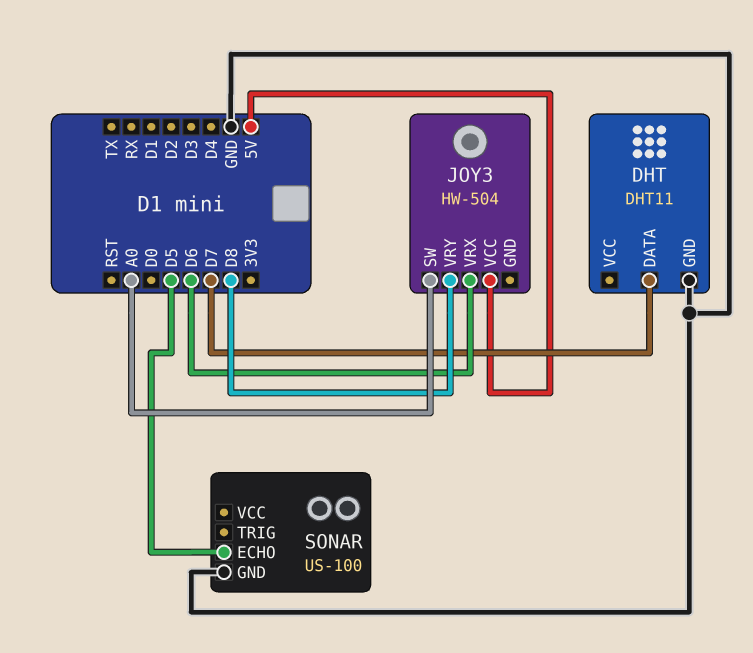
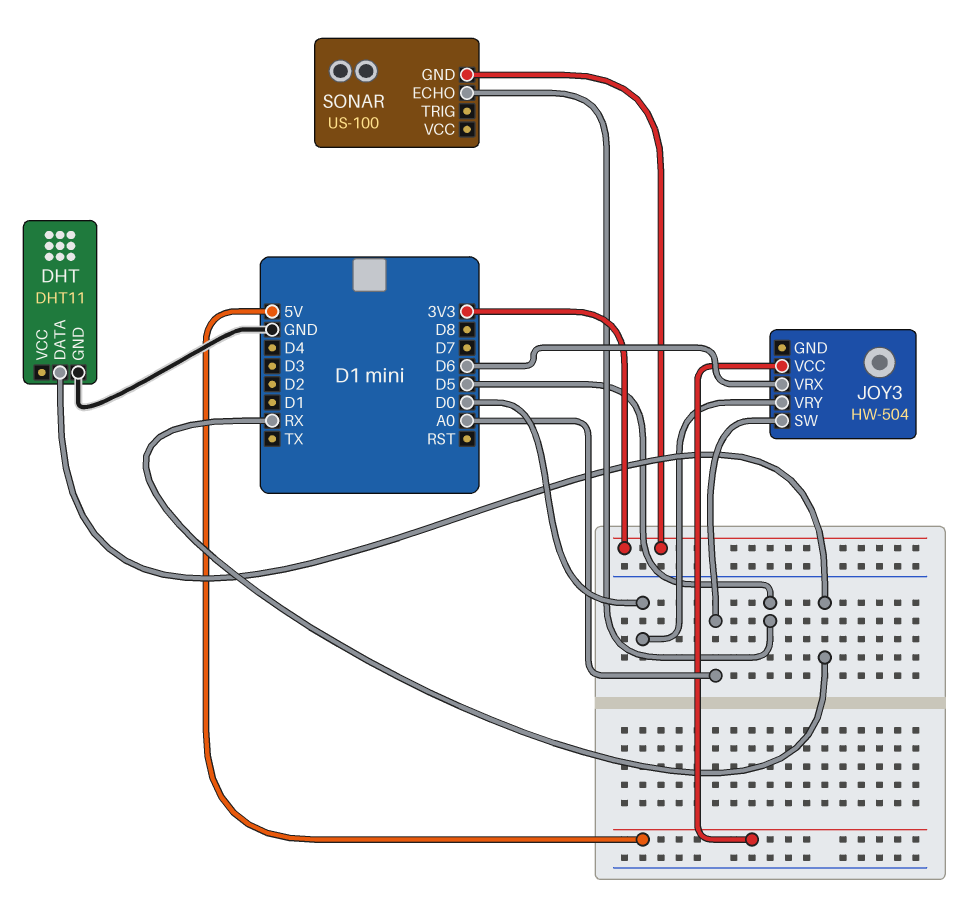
DHT pin DATA: D7 -> RX
JOY3 pin VRY: D8 -> D0
SONAR pin GND: GND -> 3V3

